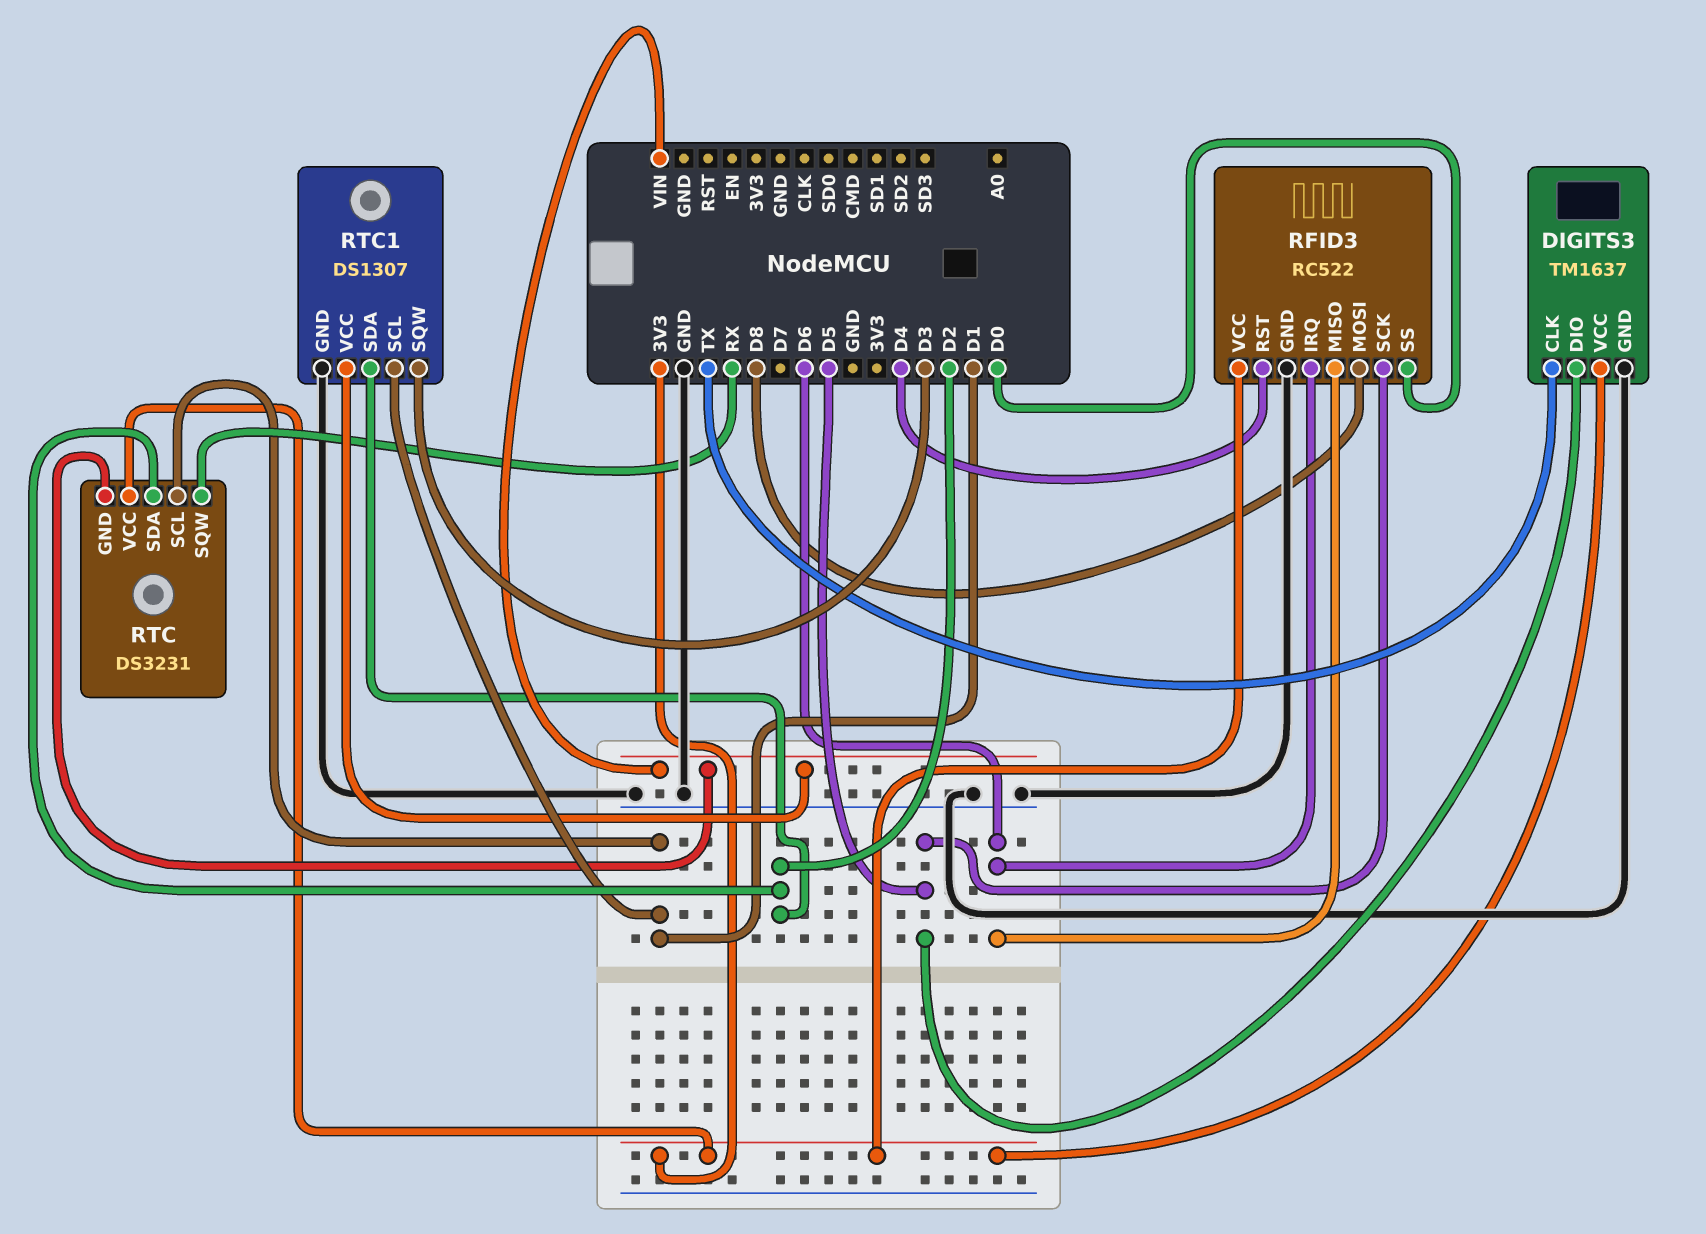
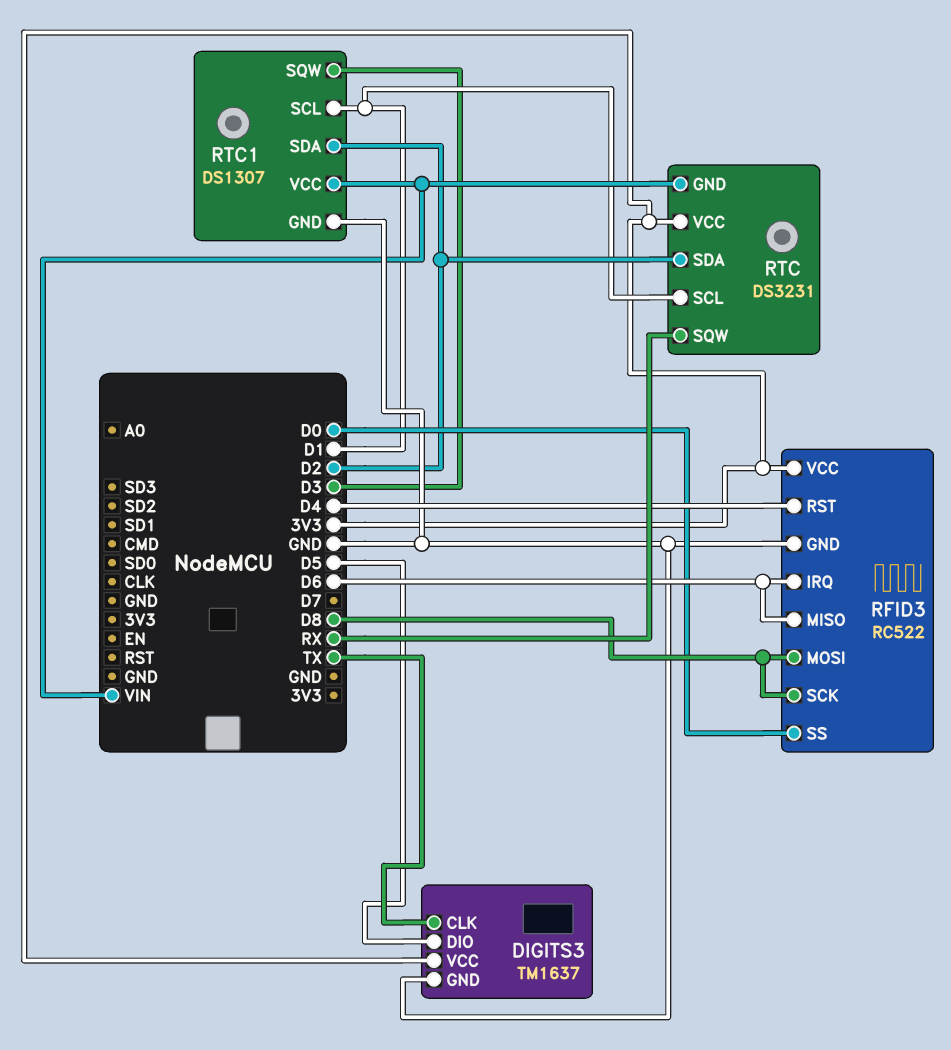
RFID3 pin SCK: D5 -> D8

